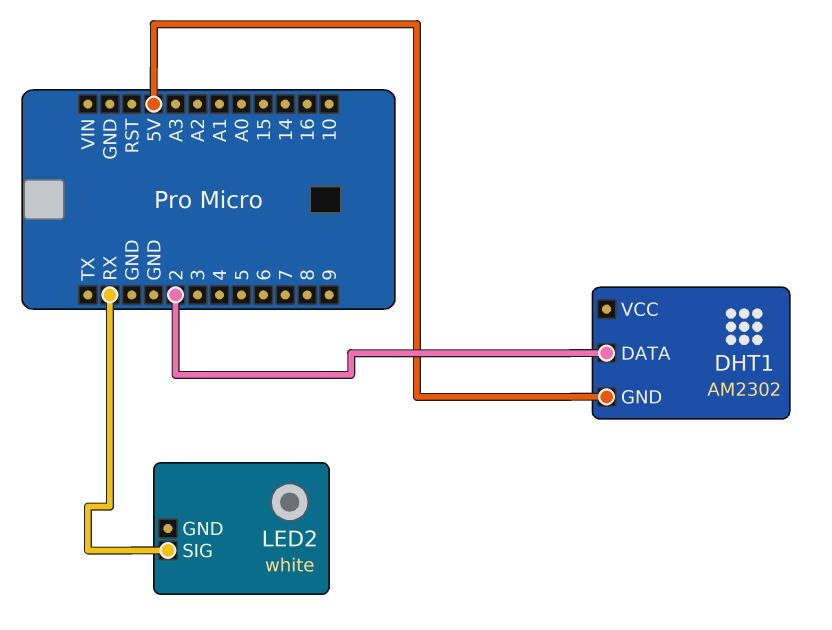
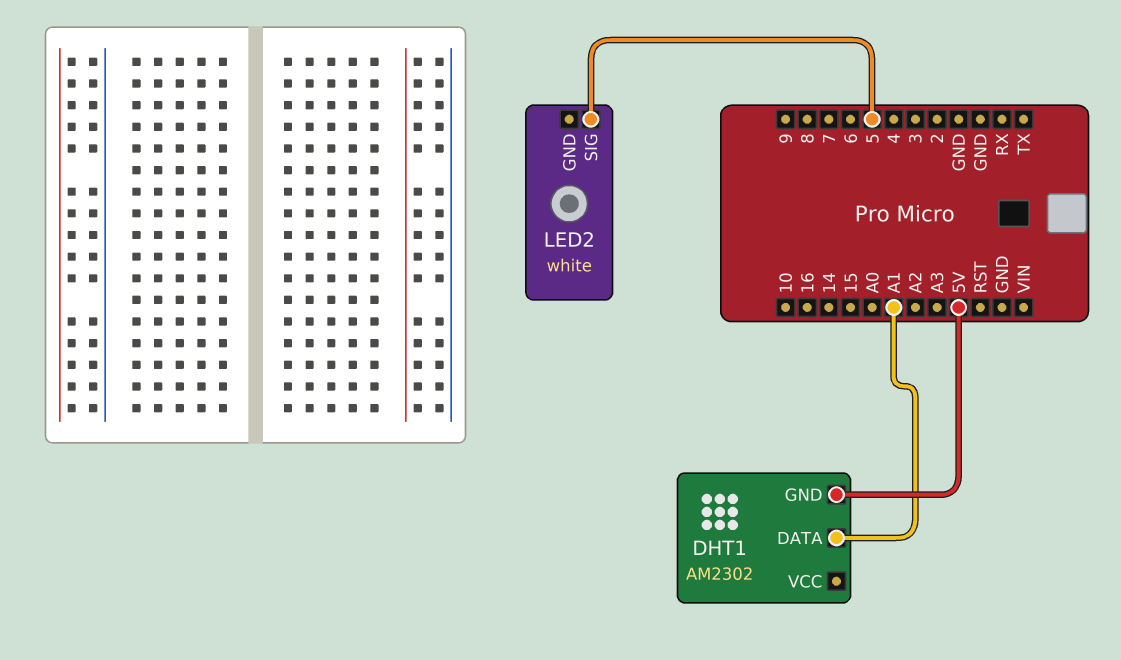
DHT1 pin DATA: 2 -> A1
LED2 pin SIG: RX -> 5

